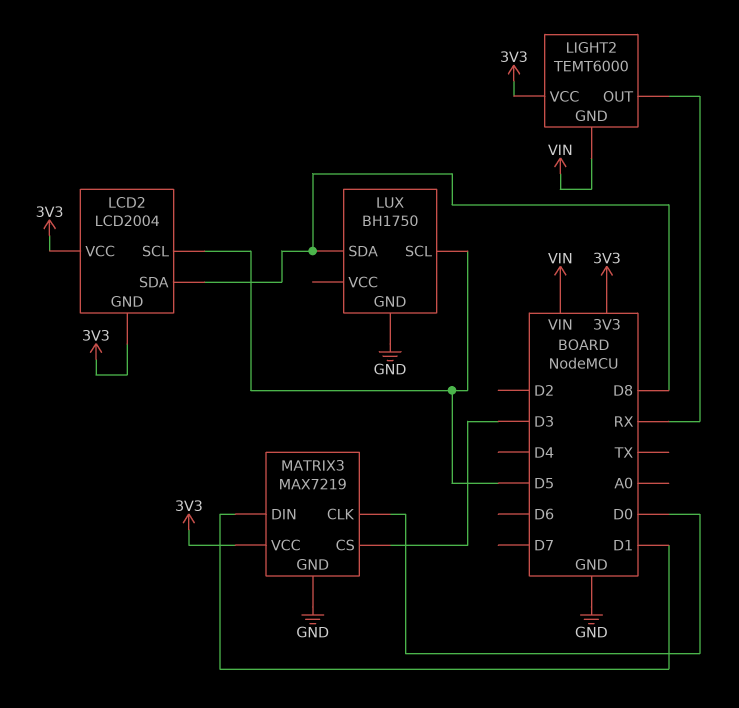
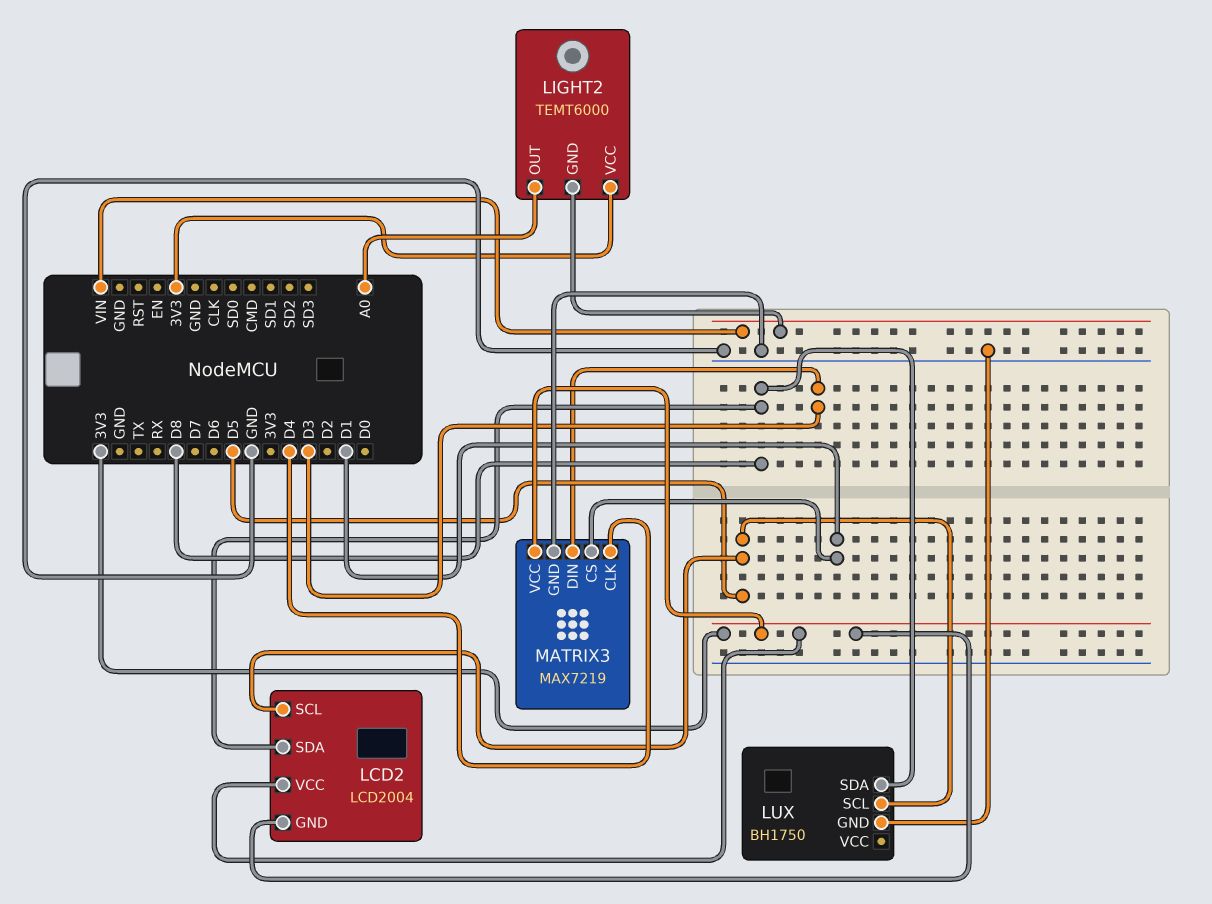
LIGHT2 pin OUT: RX -> A0
MATRIX3 pin CLK: D0 -> D4
MATRIX3 pin CS: D3 -> D1
MATRIX3 pin DIN: D1 -> D3

